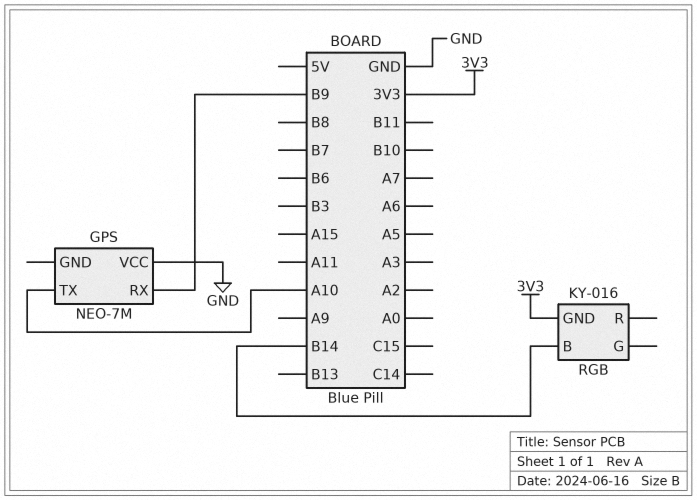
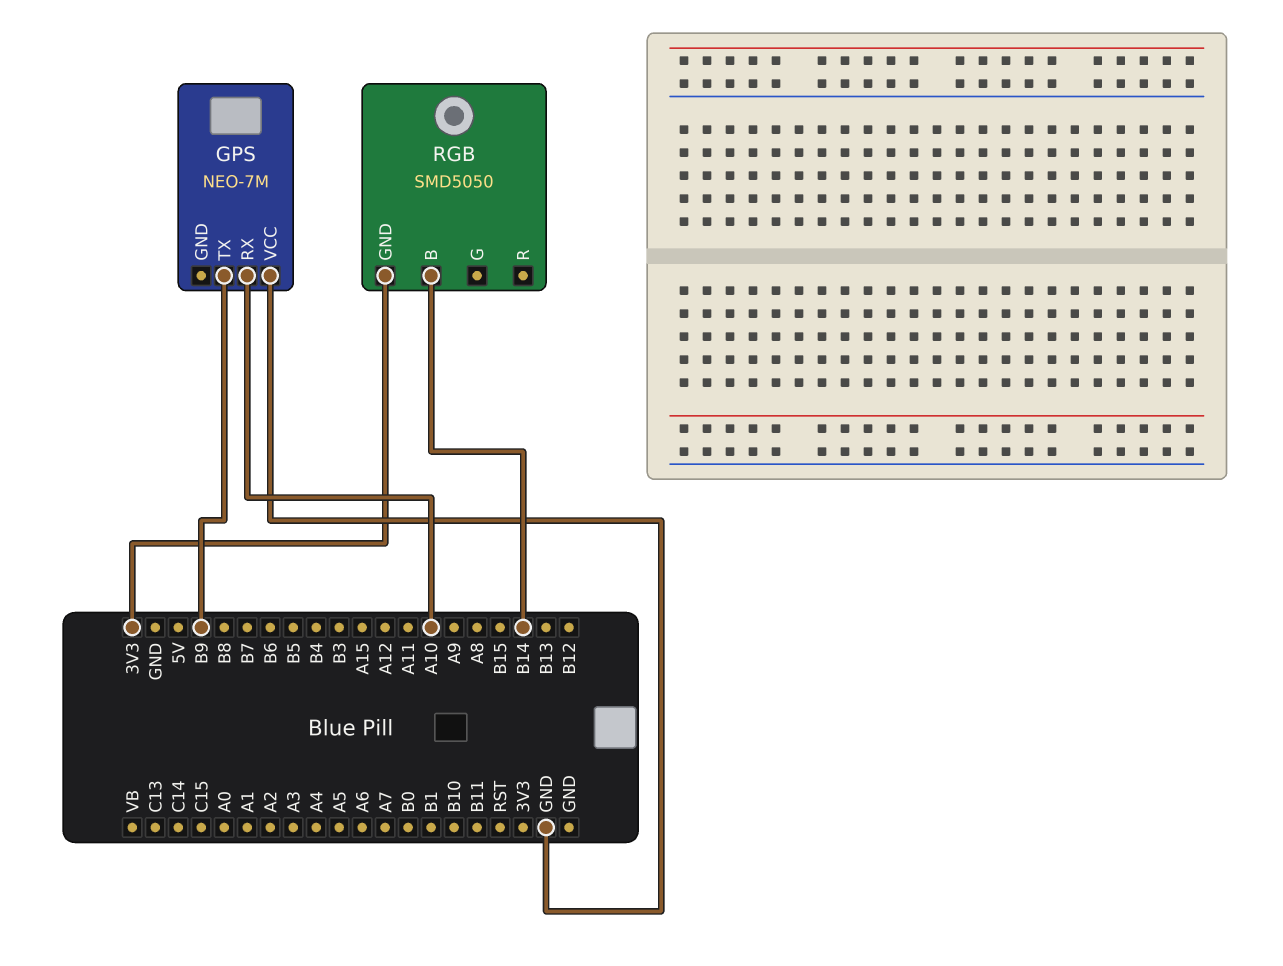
GPS pin RX: B9 -> A10
GPS pin TX: A10 -> B9
RGB: KY-016 -> SMD5050

